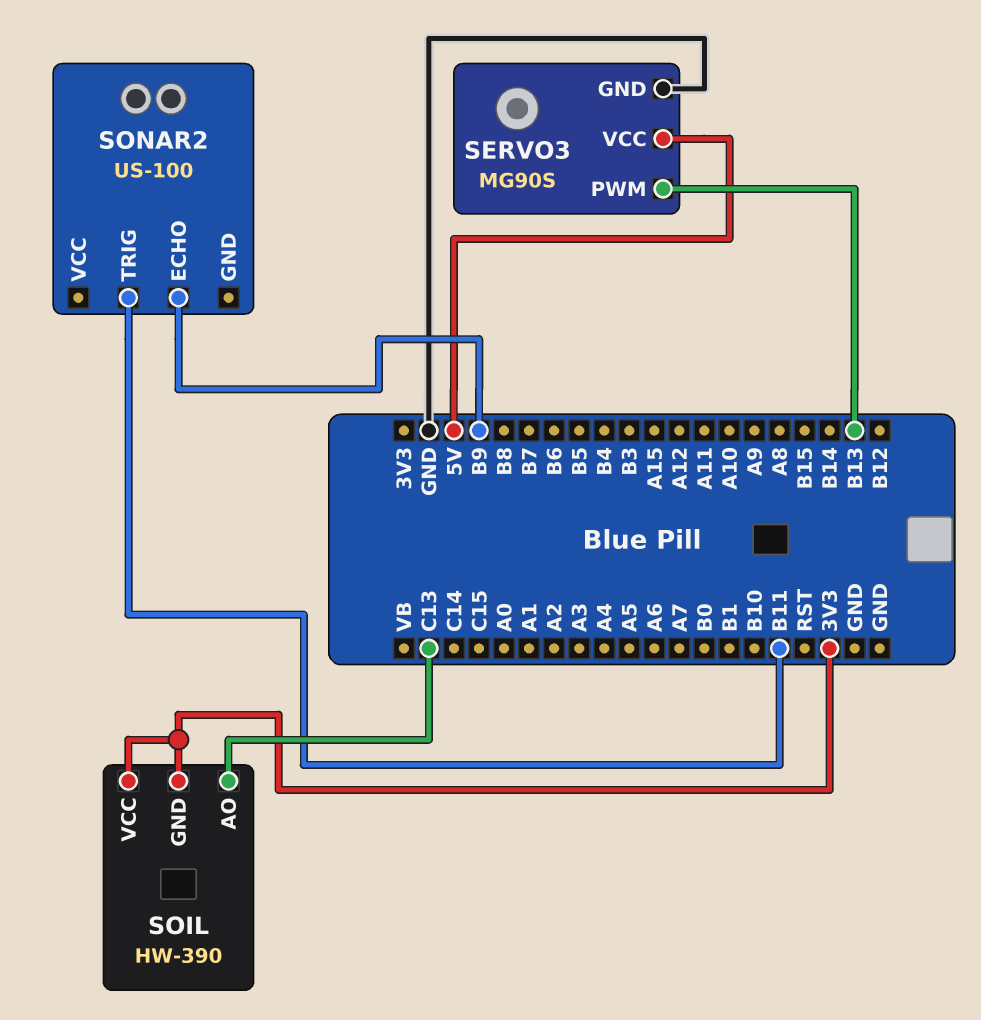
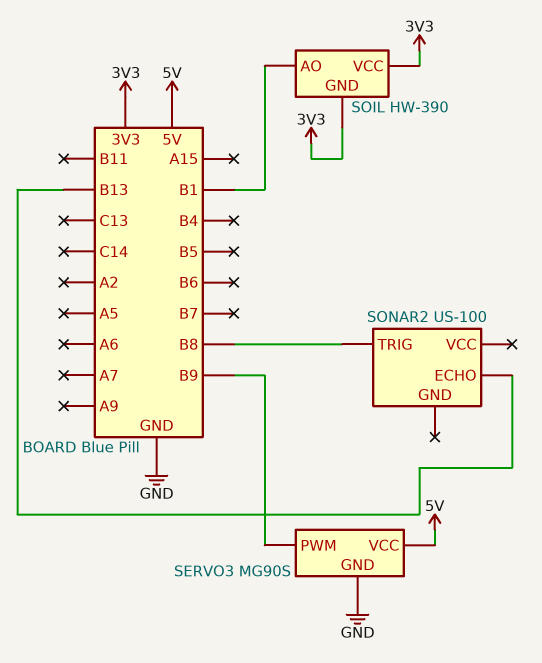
SERVO3 pin PWM: B13 -> B9
SOIL pin AO: C13 -> B1
SONAR2 pin ECHO: B9 -> B13
SONAR2 pin TRIG: B11 -> B8

